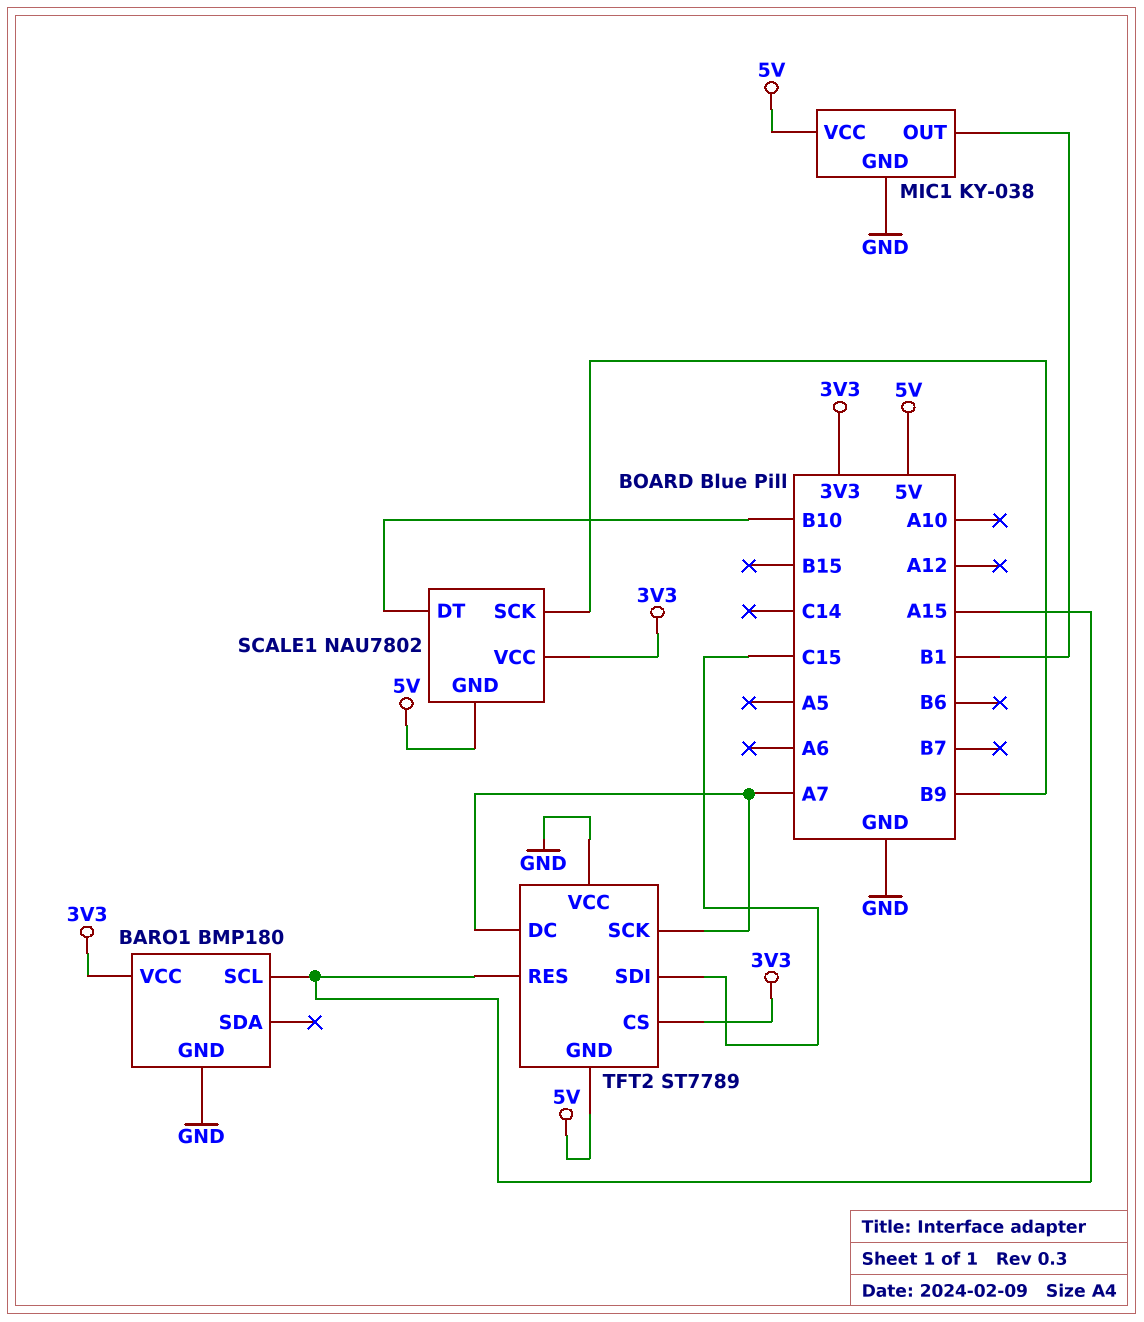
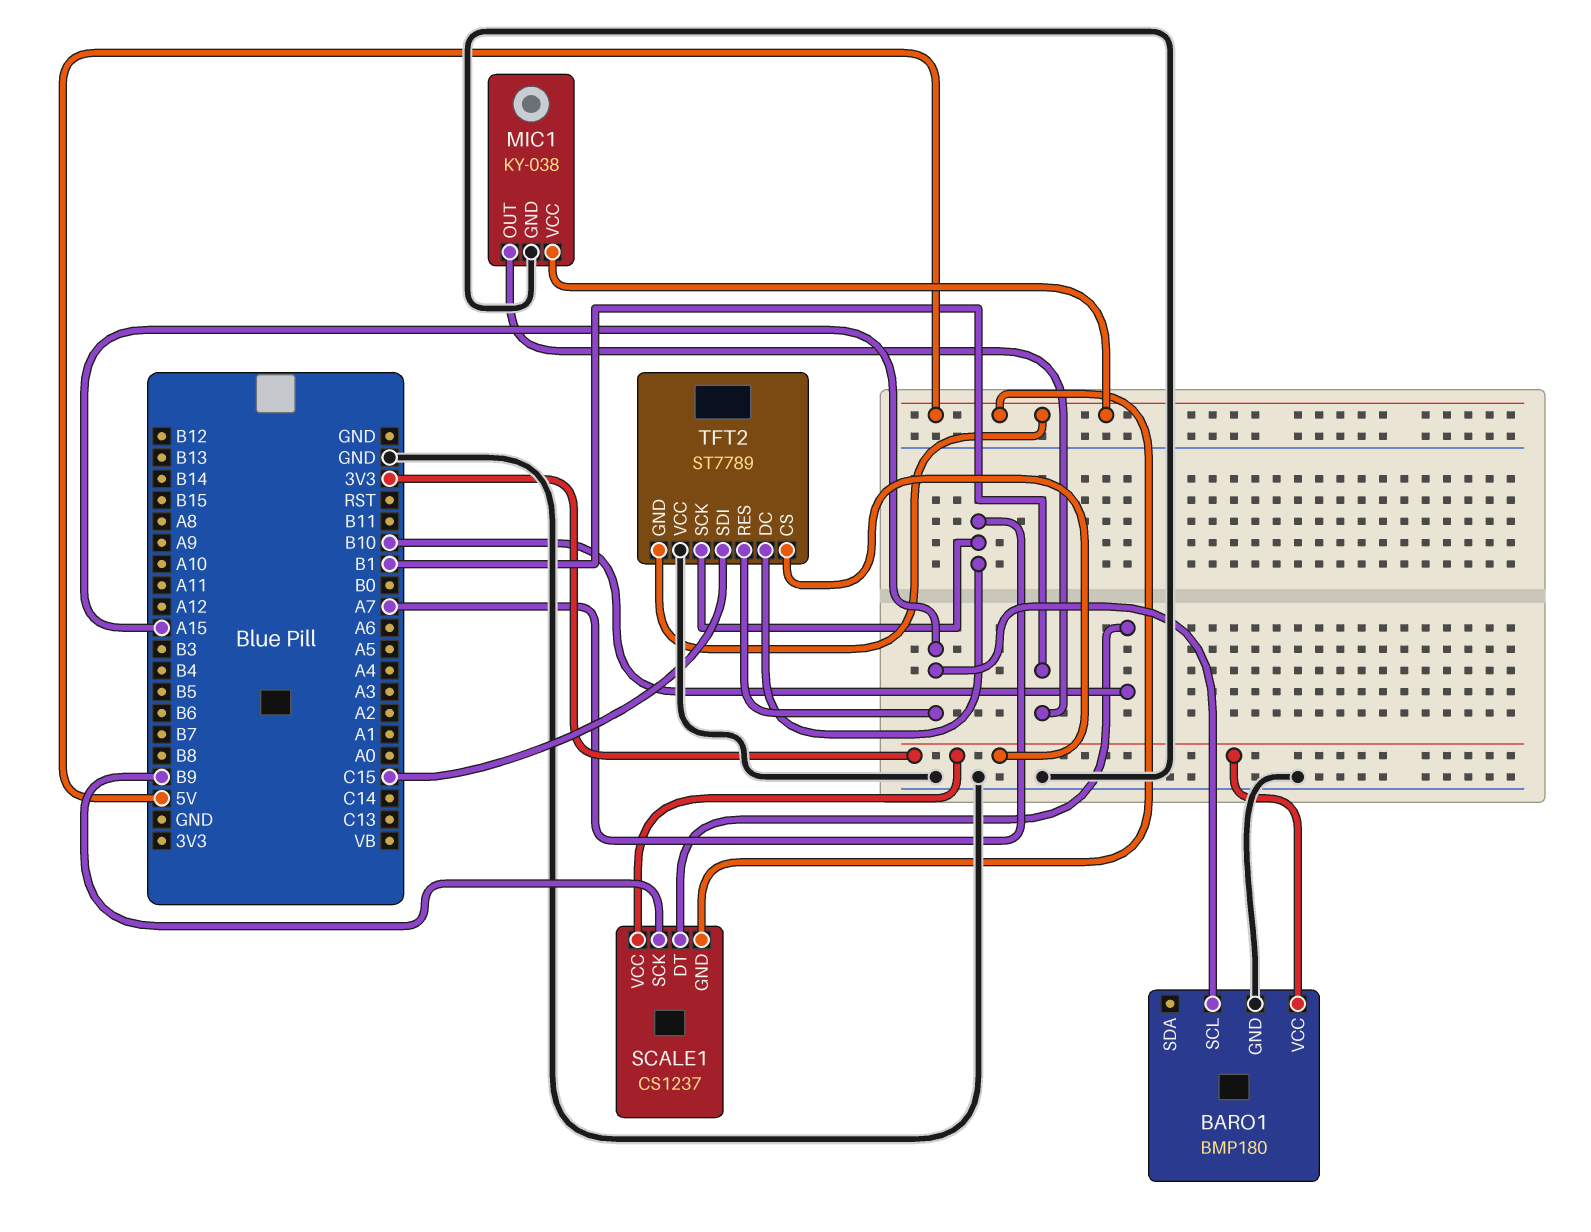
SCALE1: NAU7802 -> CS1237

